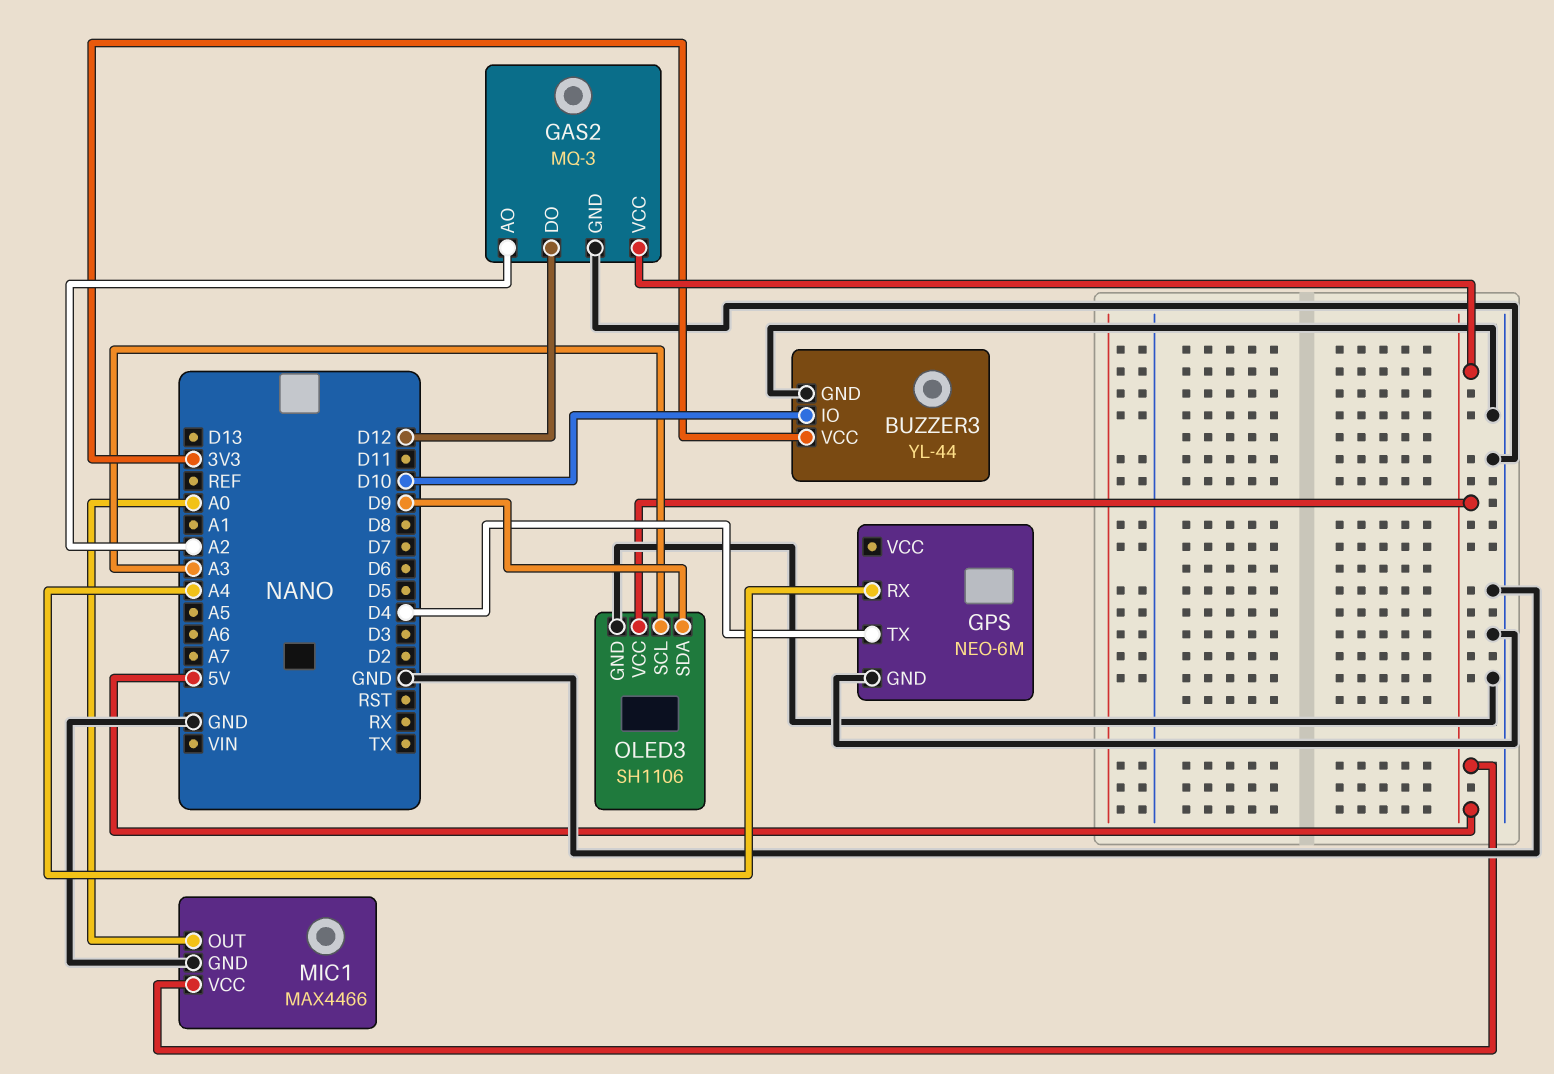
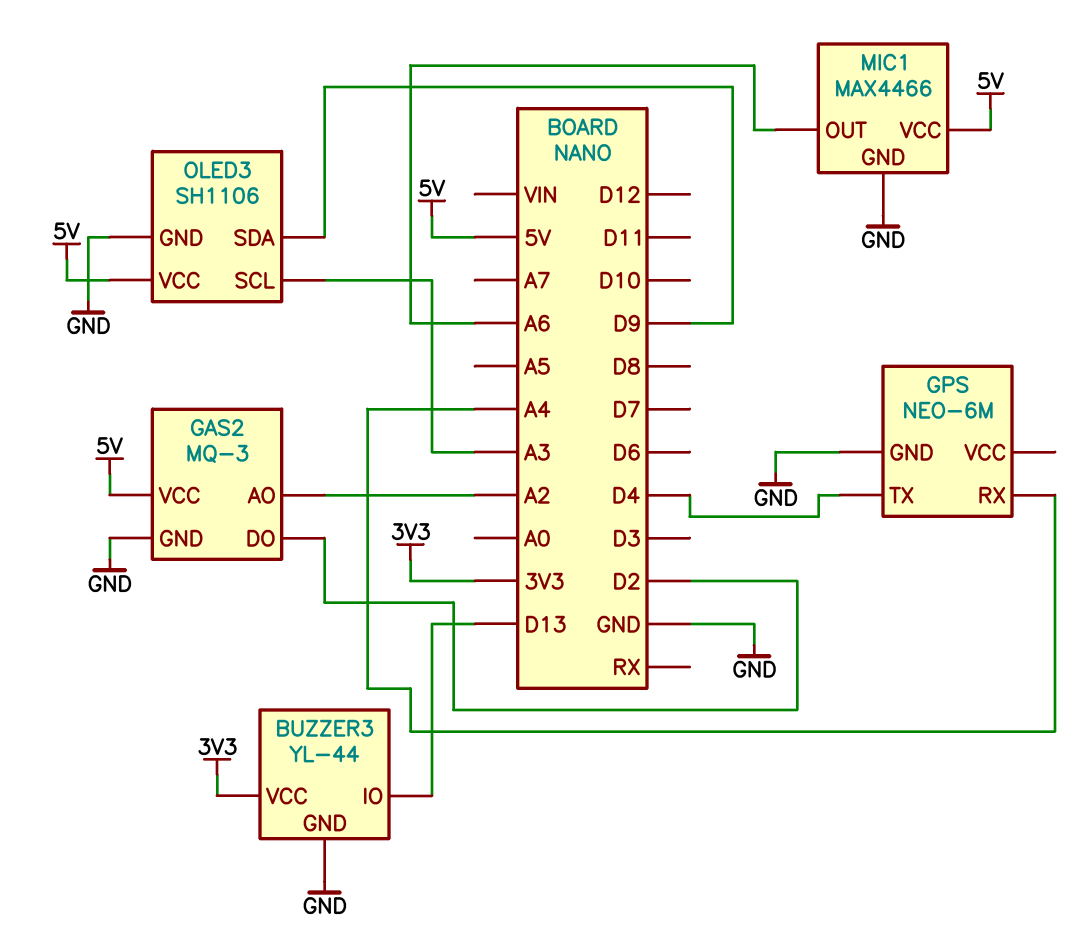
BUZZER3 pin IO: D10 -> D13
GAS2 pin DO: D12 -> D2
MIC1 pin OUT: A0 -> A6

